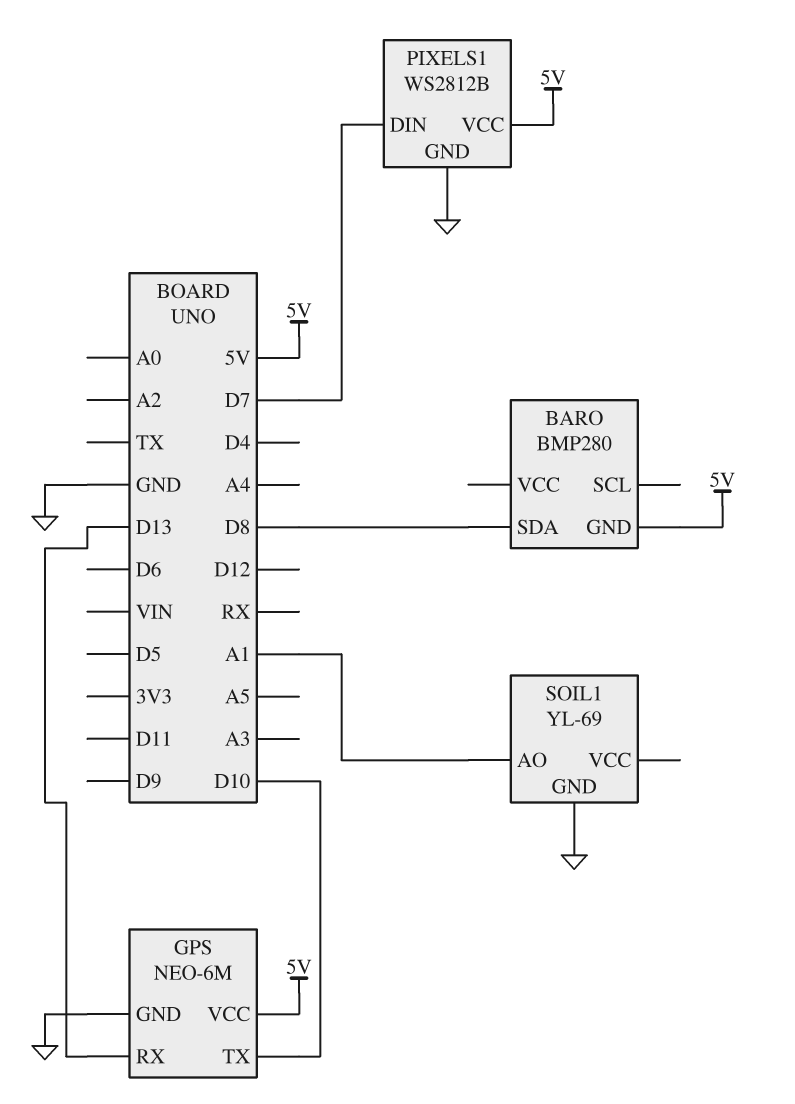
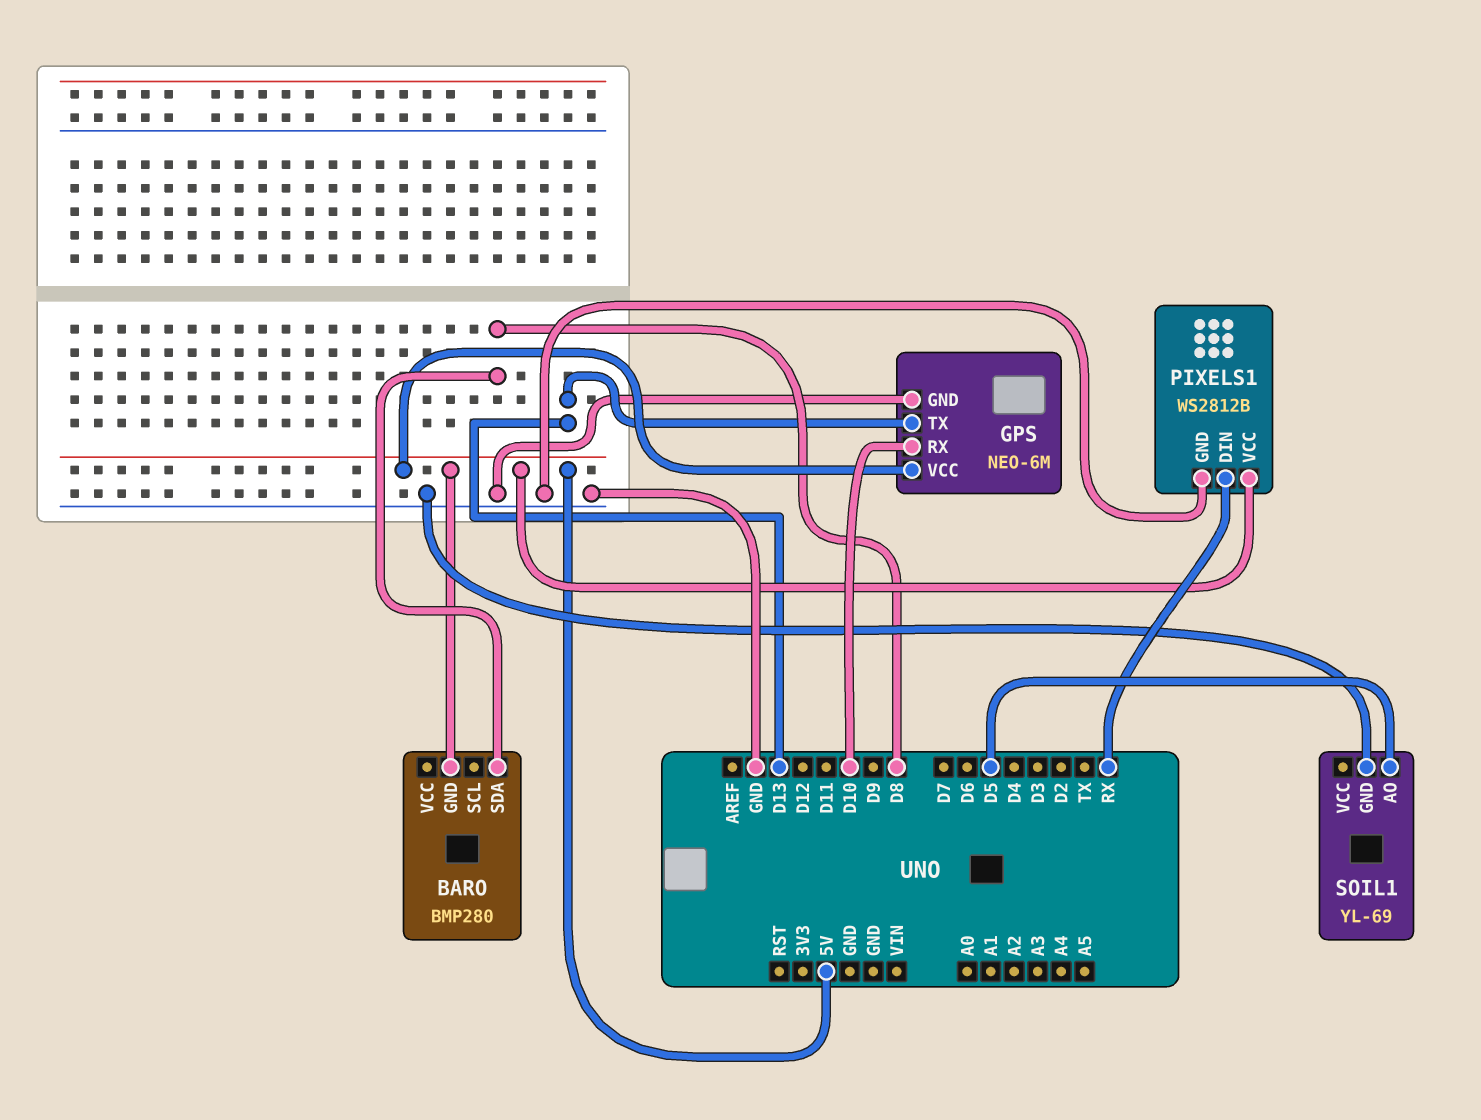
GPS pin RX: D13 -> D10
GPS pin TX: D10 -> D13
PIXELS1 pin DIN: D7 -> RX
SOIL1 pin AO: A1 -> D5

